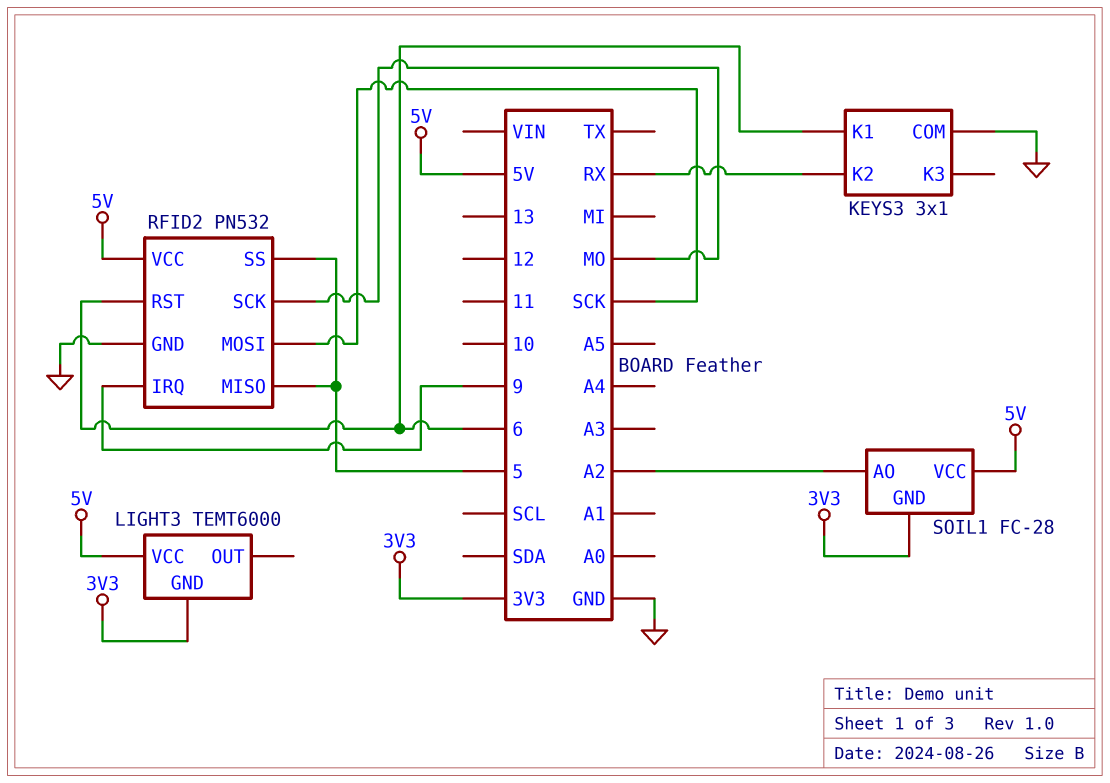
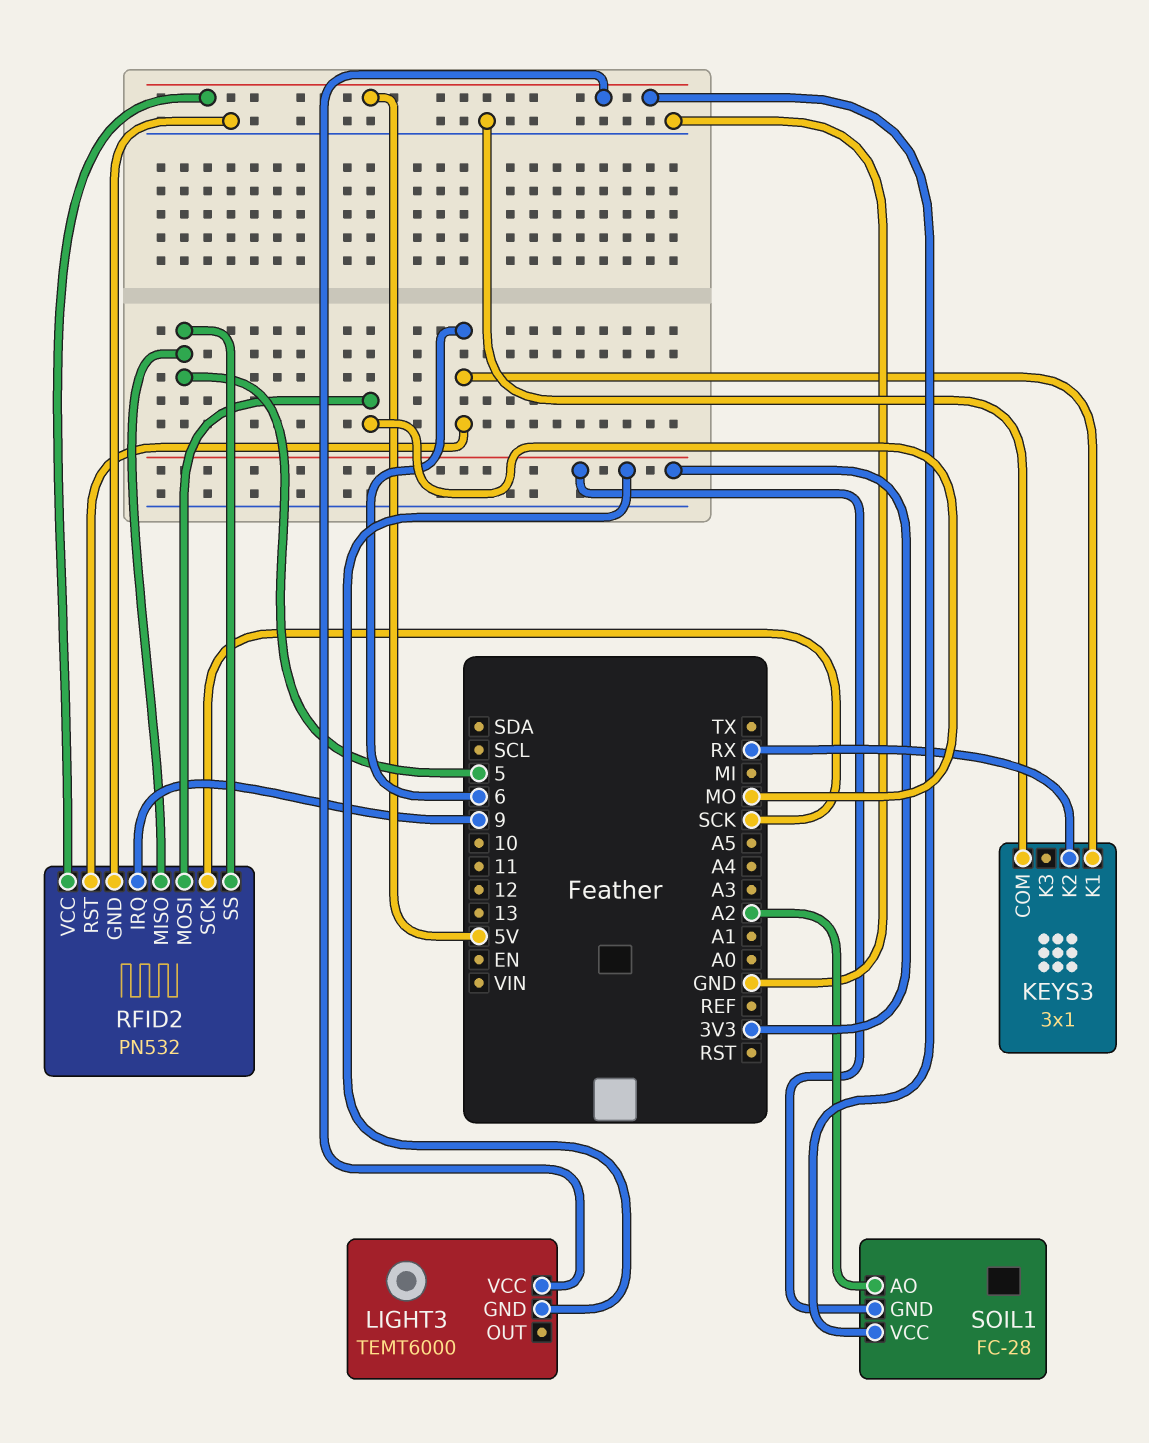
RFID2 pin MOSI: SCK -> MO
RFID2 pin SCK: MO -> SCK

